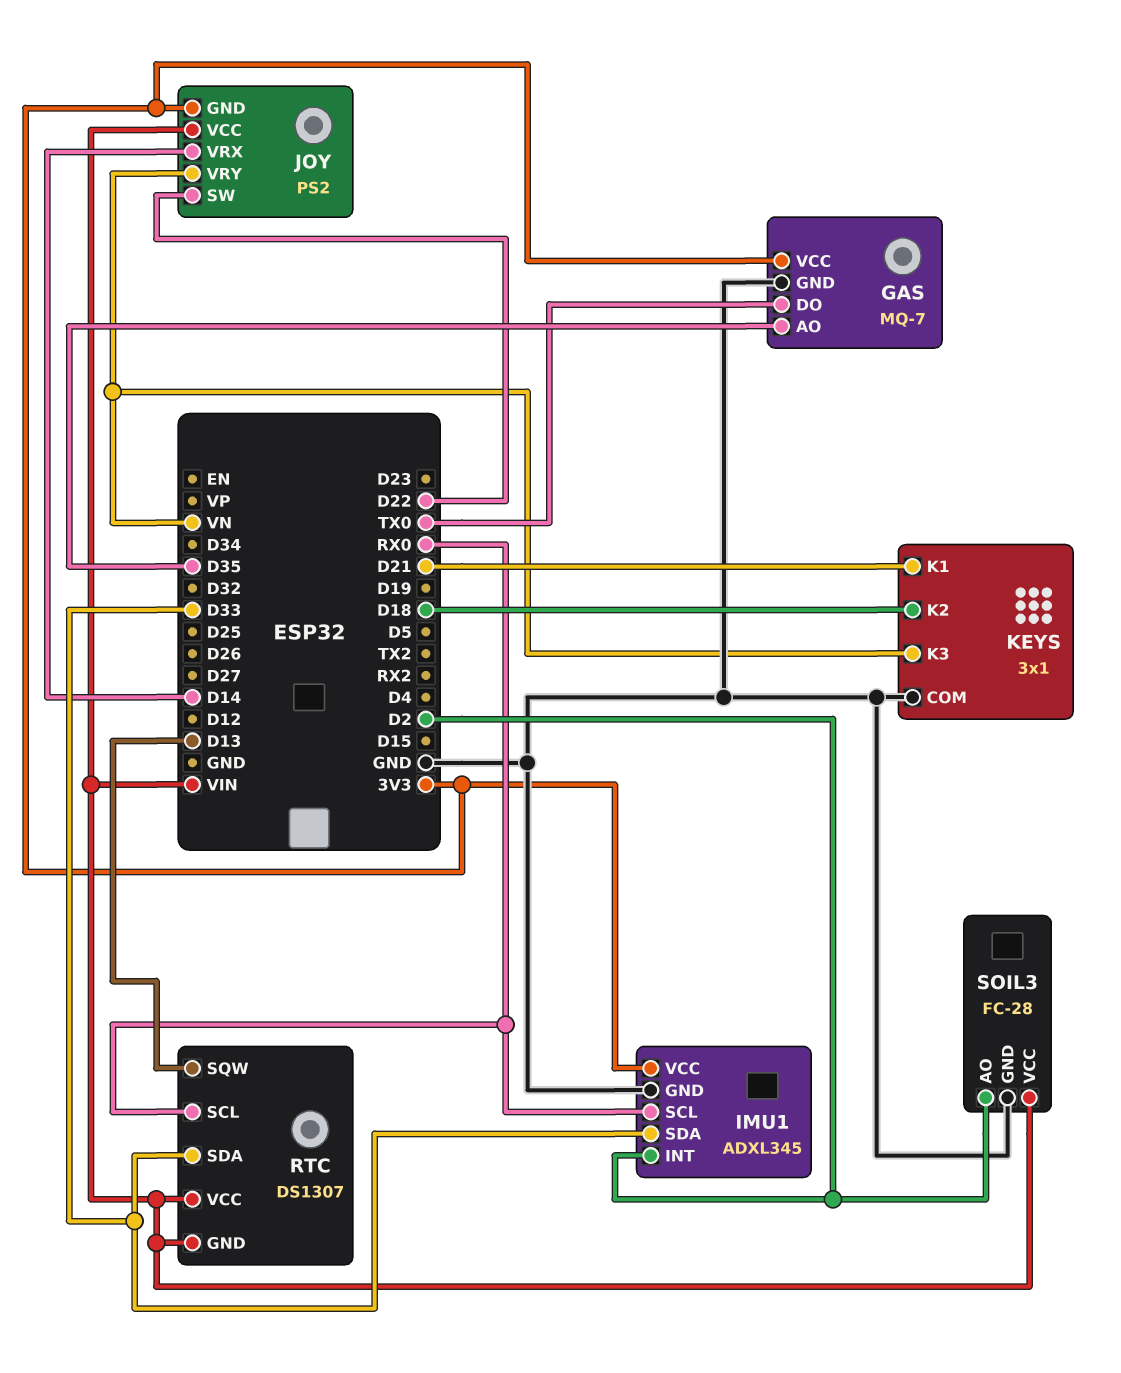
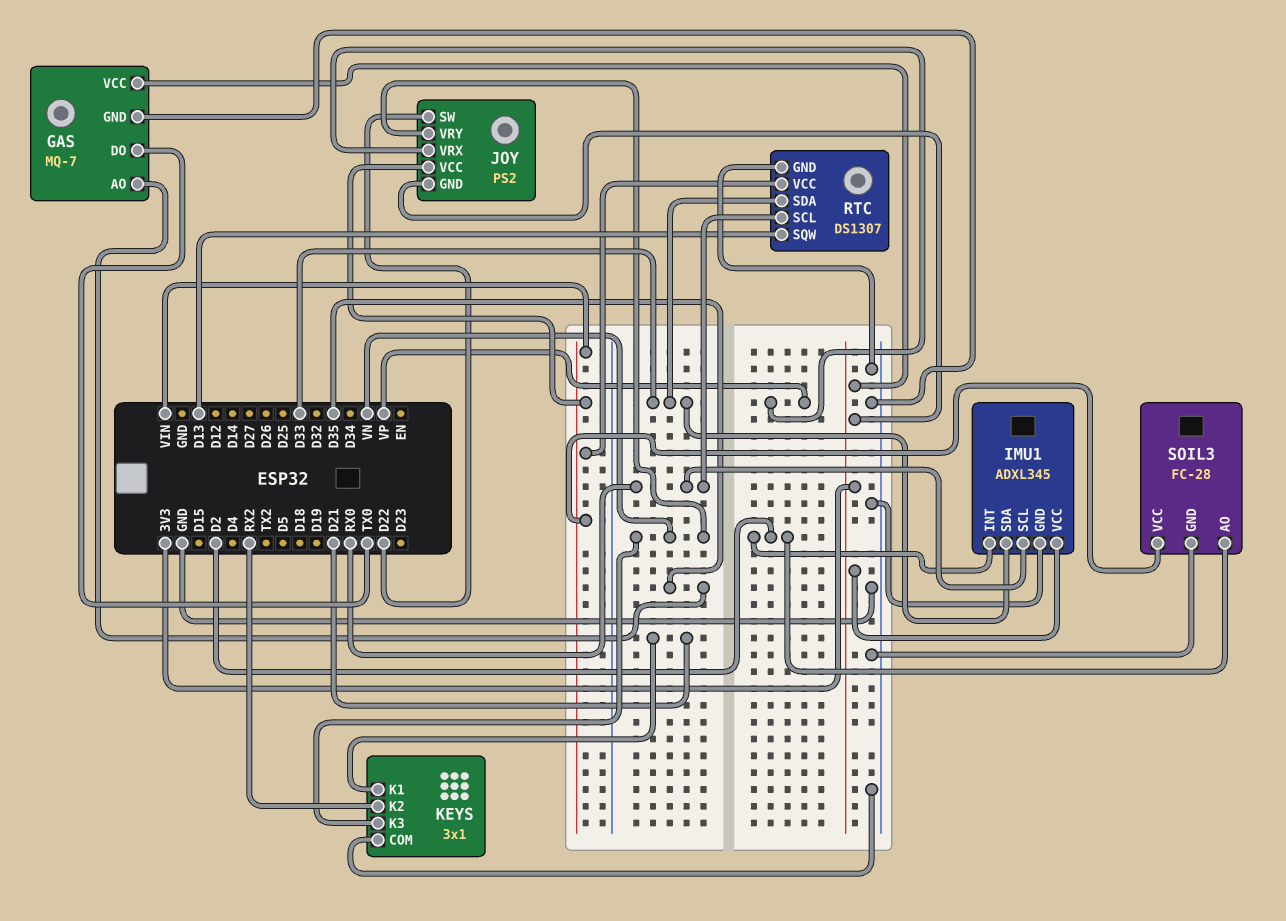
JOY pin VRX: D14 -> VP
KEYS pin K2: D18 -> RX2
RTC pin GND: VIN -> GND

